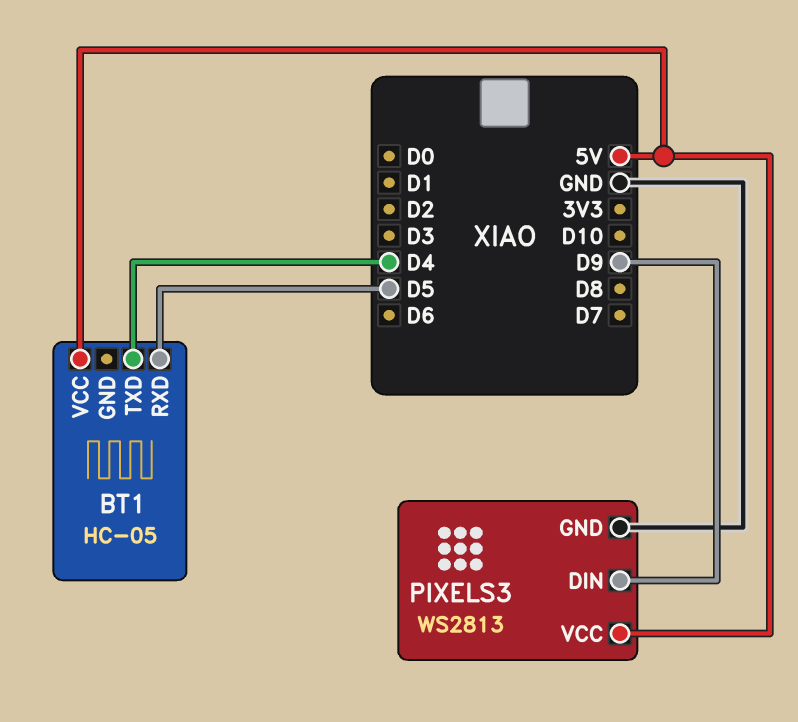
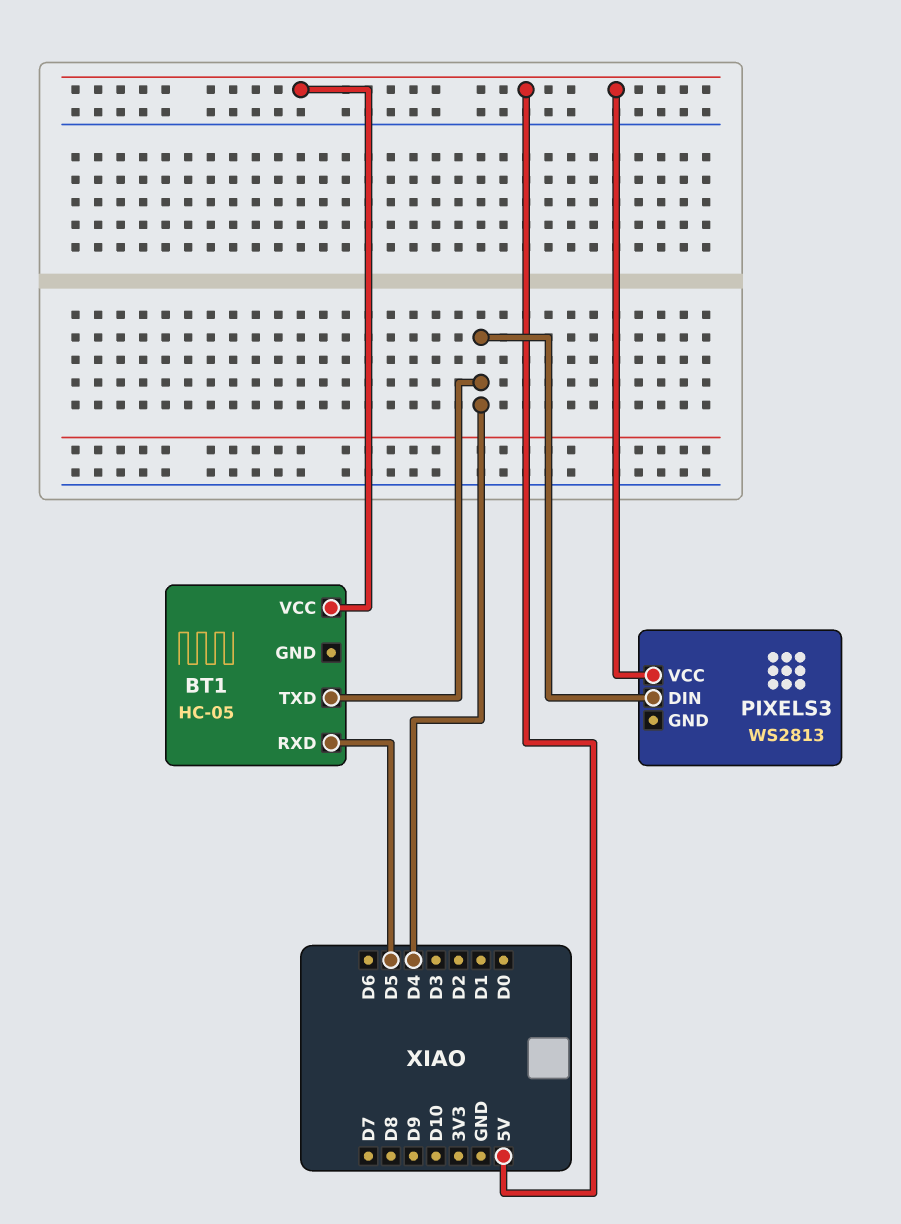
PIXELS3 pin DIN: D9 -> D4
PIXELS3 pin GND: GND -> none

